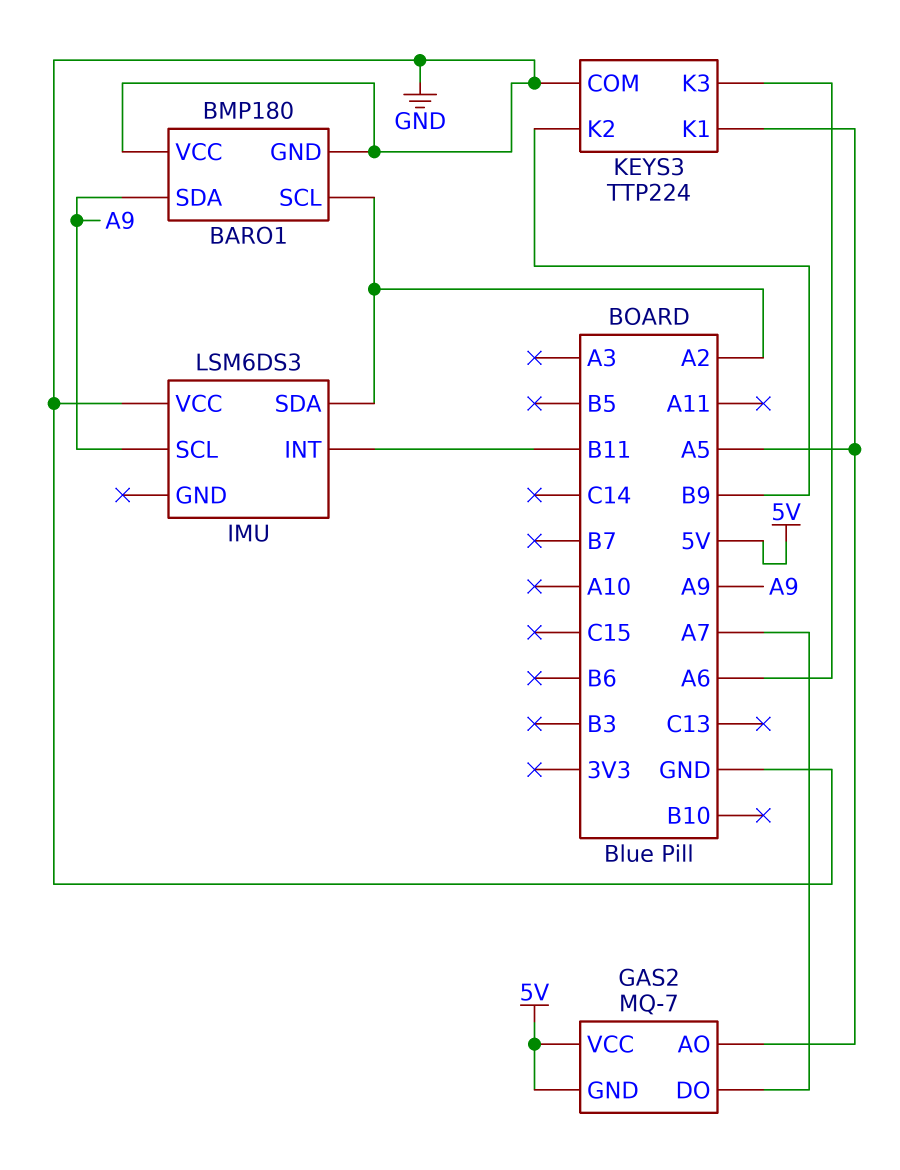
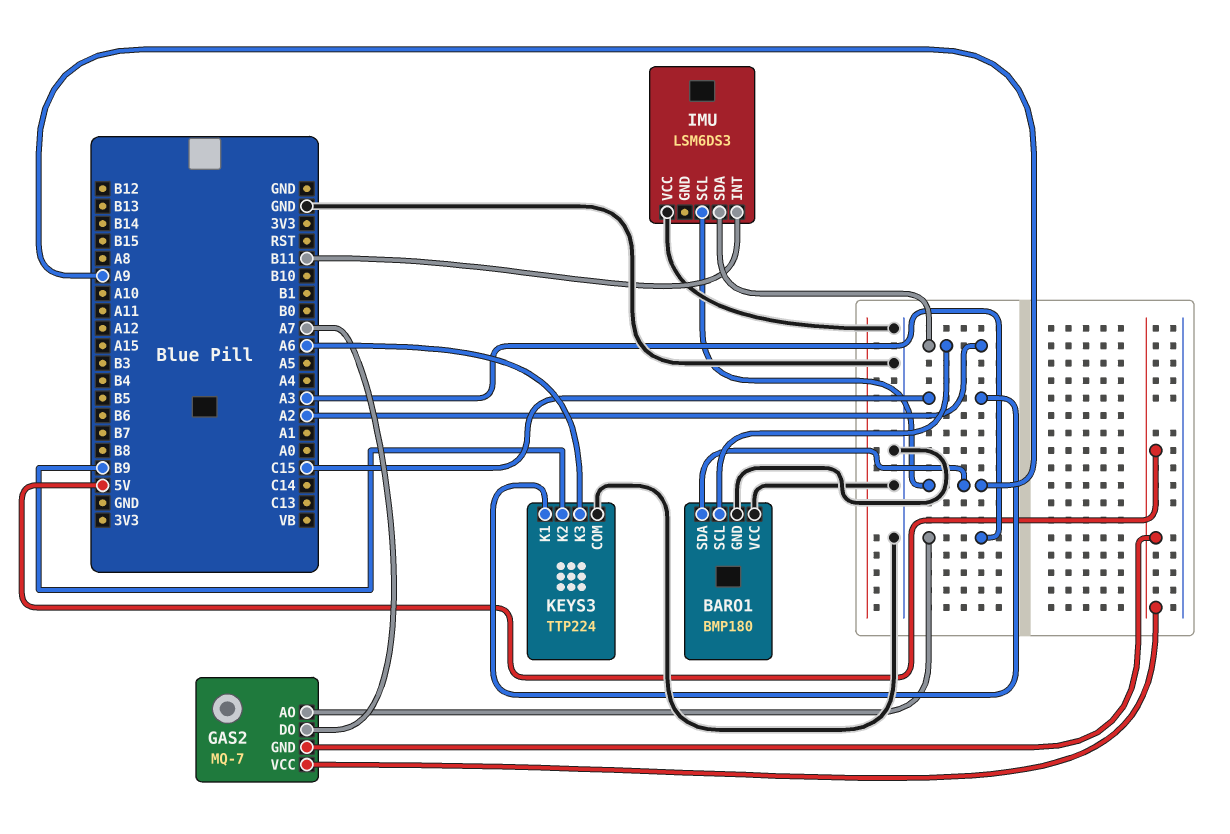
GAS2 pin AO: A5 -> A3
KEYS3 pin K1: A5 -> C15

